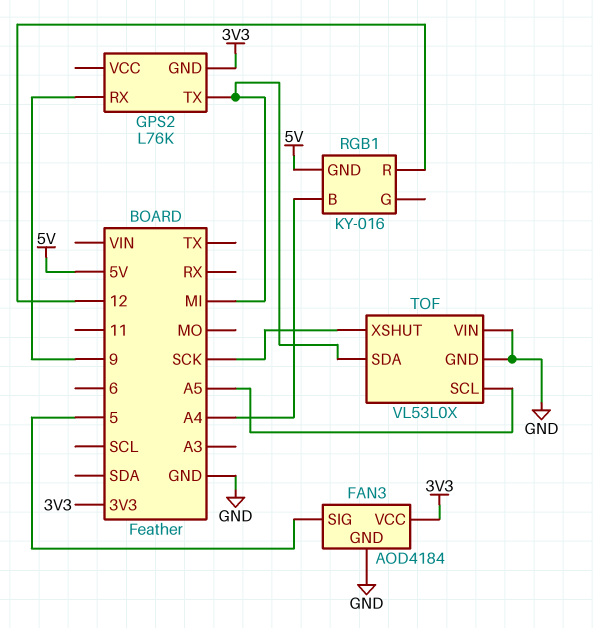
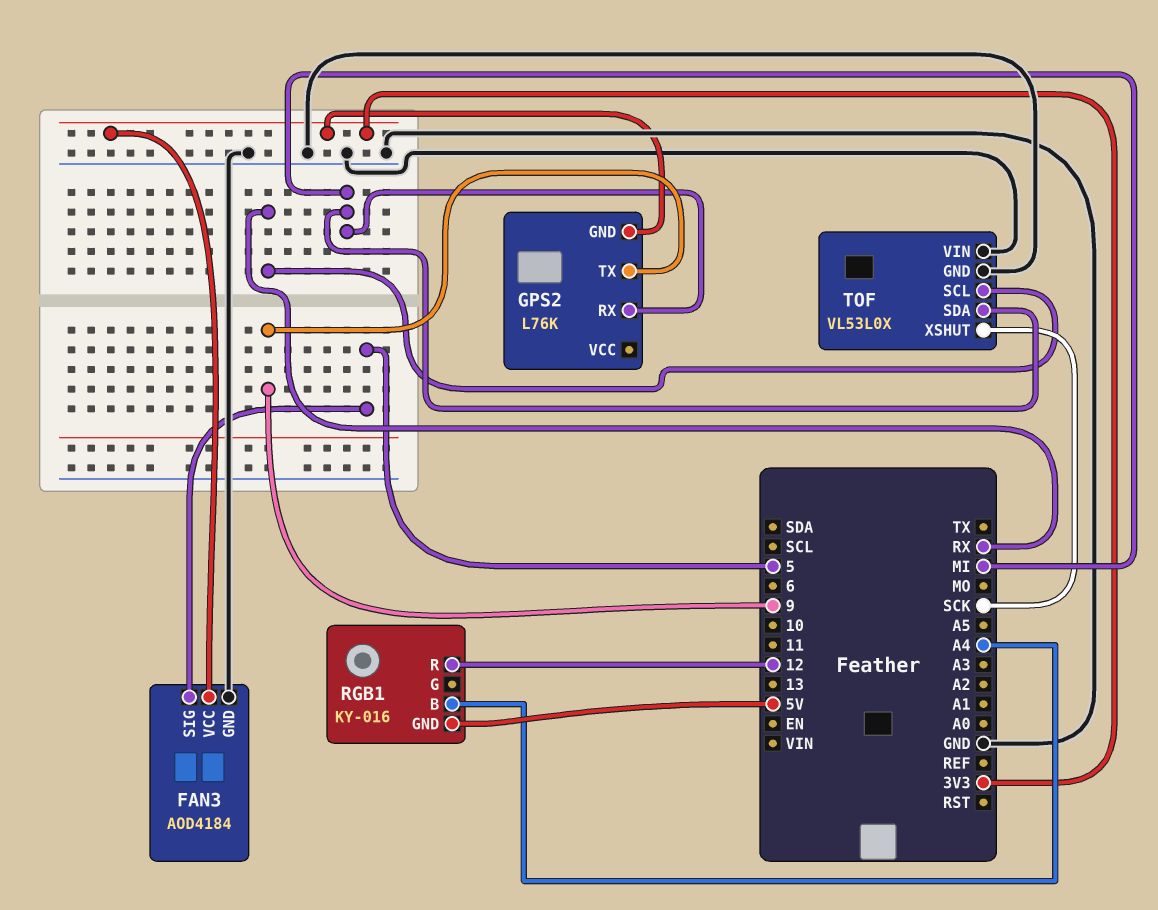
GPS2 pin RX: 9 -> MI
GPS2 pin TX: MI -> 9
TOF pin SCL: A5 -> RX

